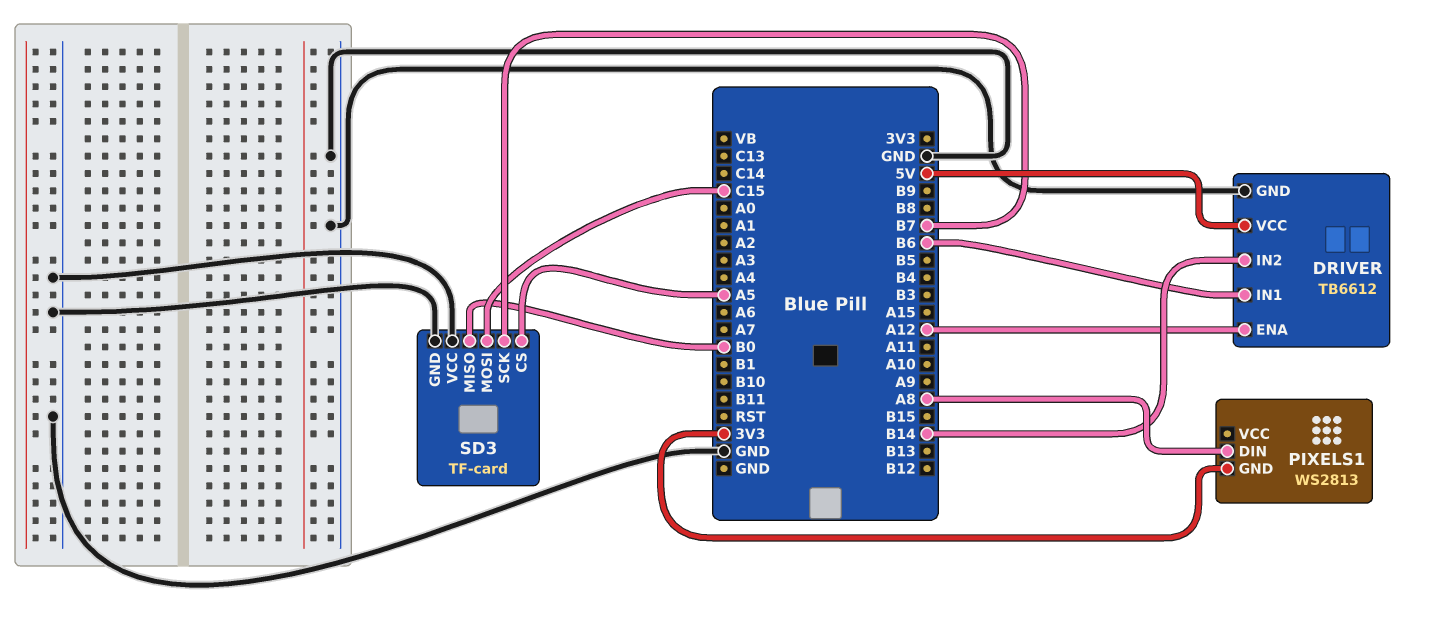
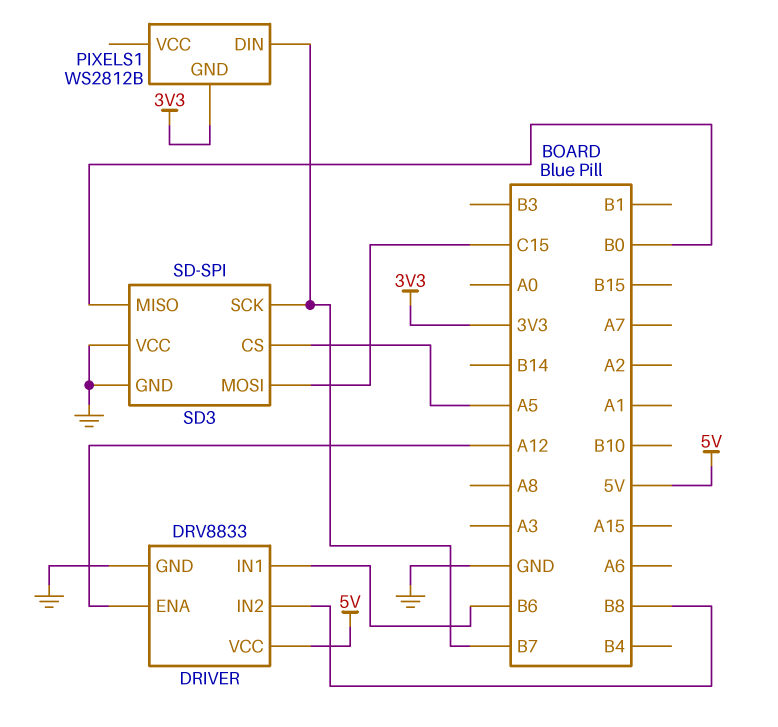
DRIVER: TB6612 -> DRV8833
DRIVER pin IN2: B14 -> B8
PIXELS1: WS2813 -> WS2812B
PIXELS1 pin DIN: A8 -> B7
SD3: TF-card -> SD-SPI

